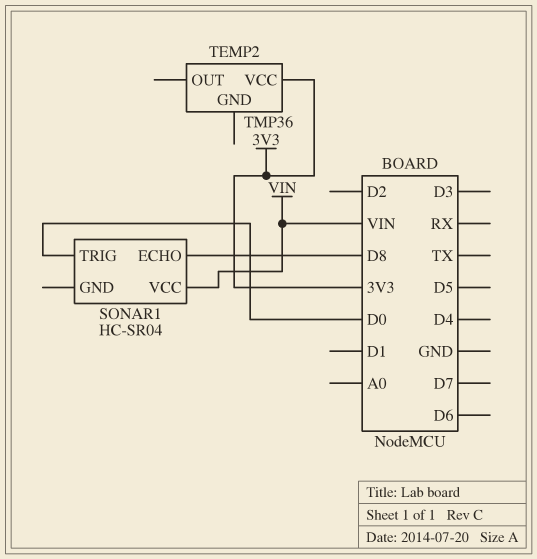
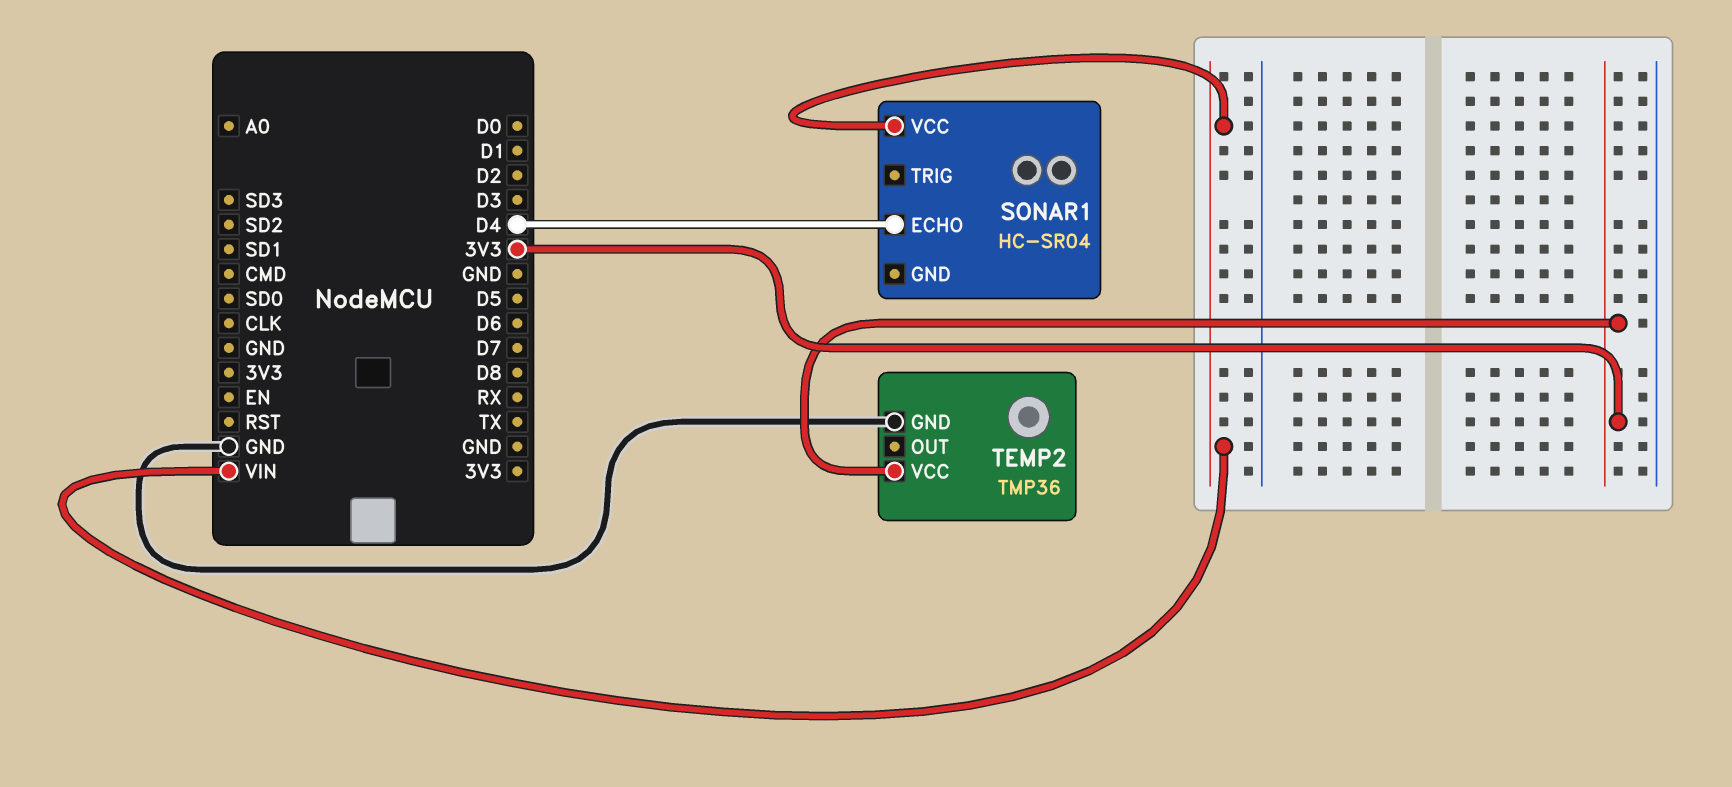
SONAR1 pin ECHO: D8 -> D4
SONAR1 pin TRIG: D0 -> none
TEMP2 pin GND: none -> GND

